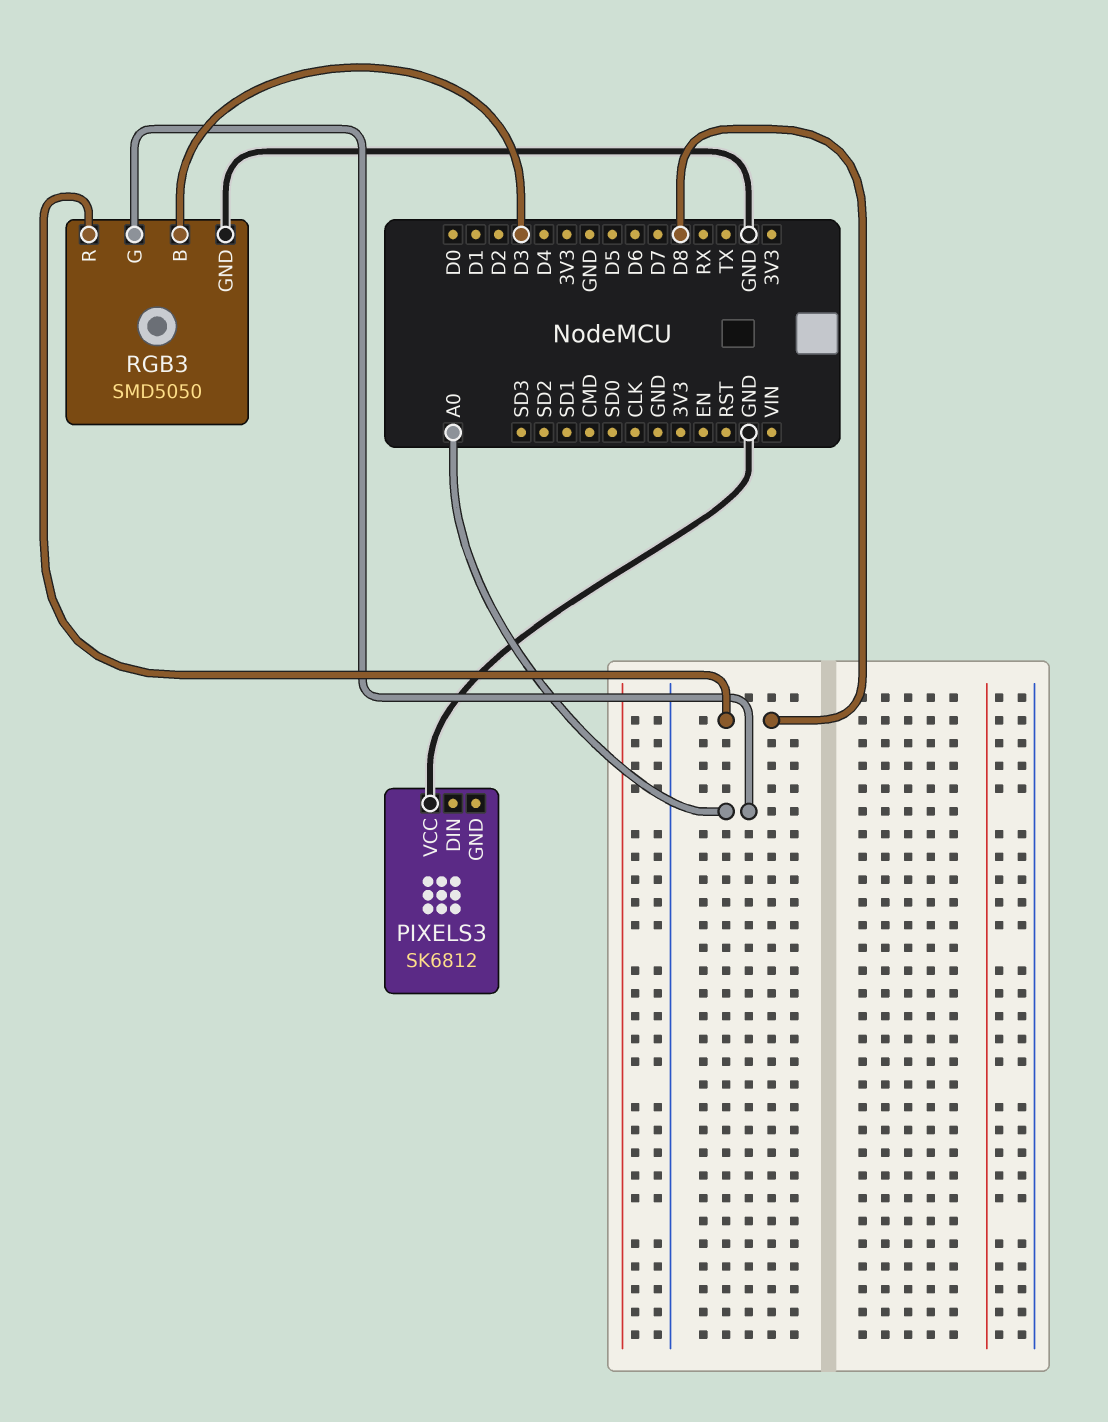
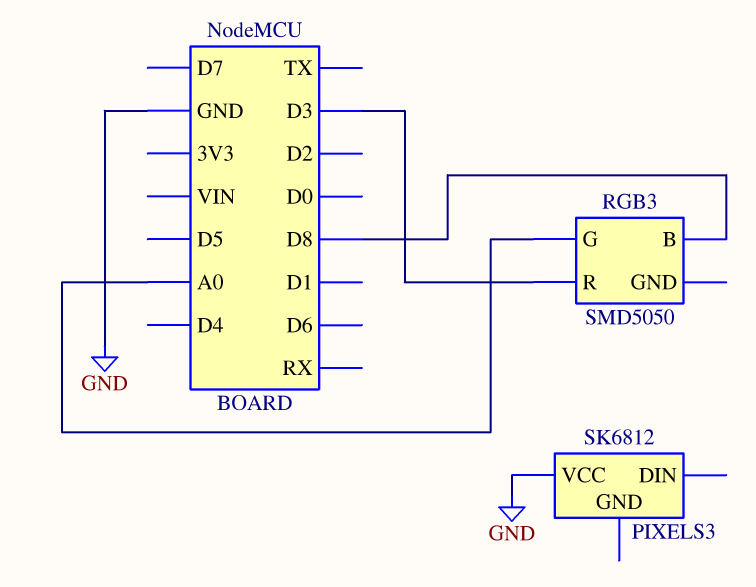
RGB3 pin B: D3 -> D8
RGB3 pin GND: GND -> none
RGB3 pin R: D8 -> D3

